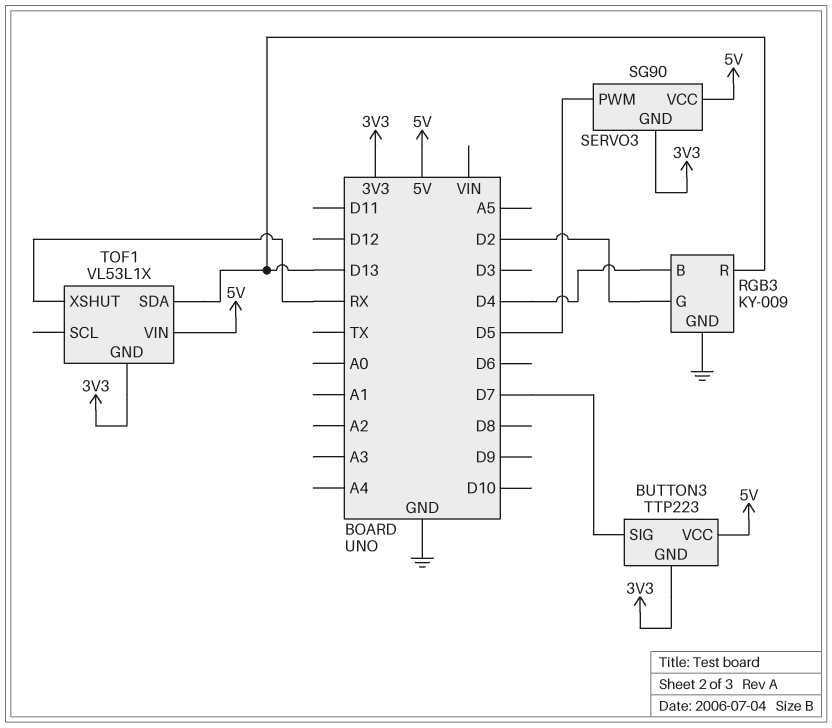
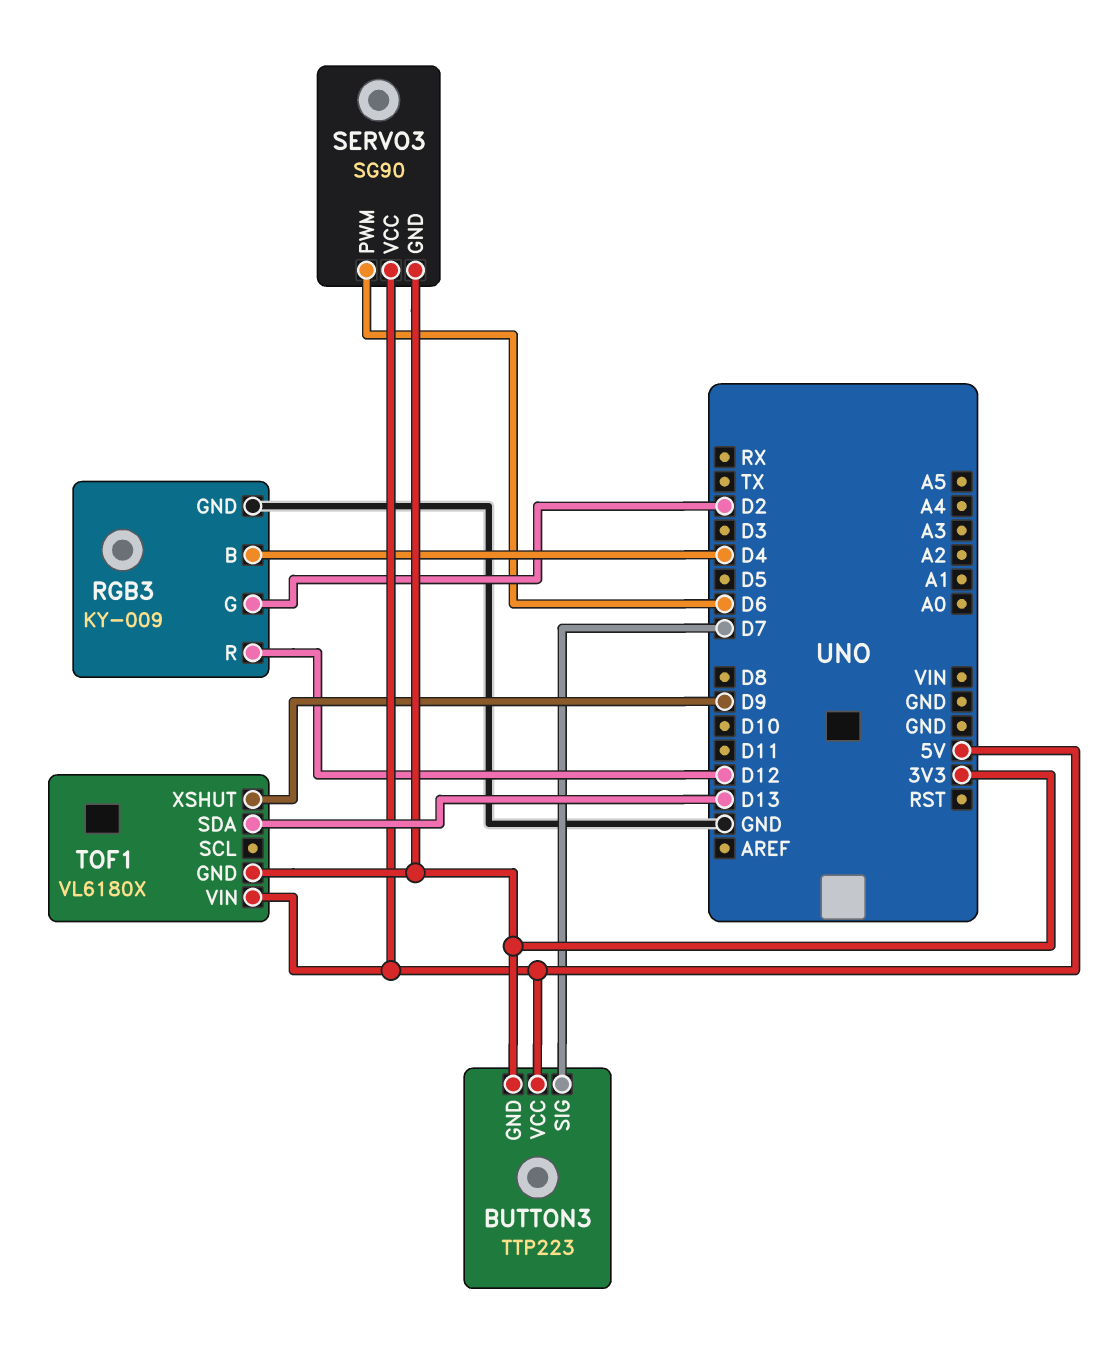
RGB3 pin R: D13 -> D12
SERVO3 pin PWM: D5 -> D6
TOF1: VL53L1X -> VL6180X
TOF1 pin XSHUT: RX -> D9

